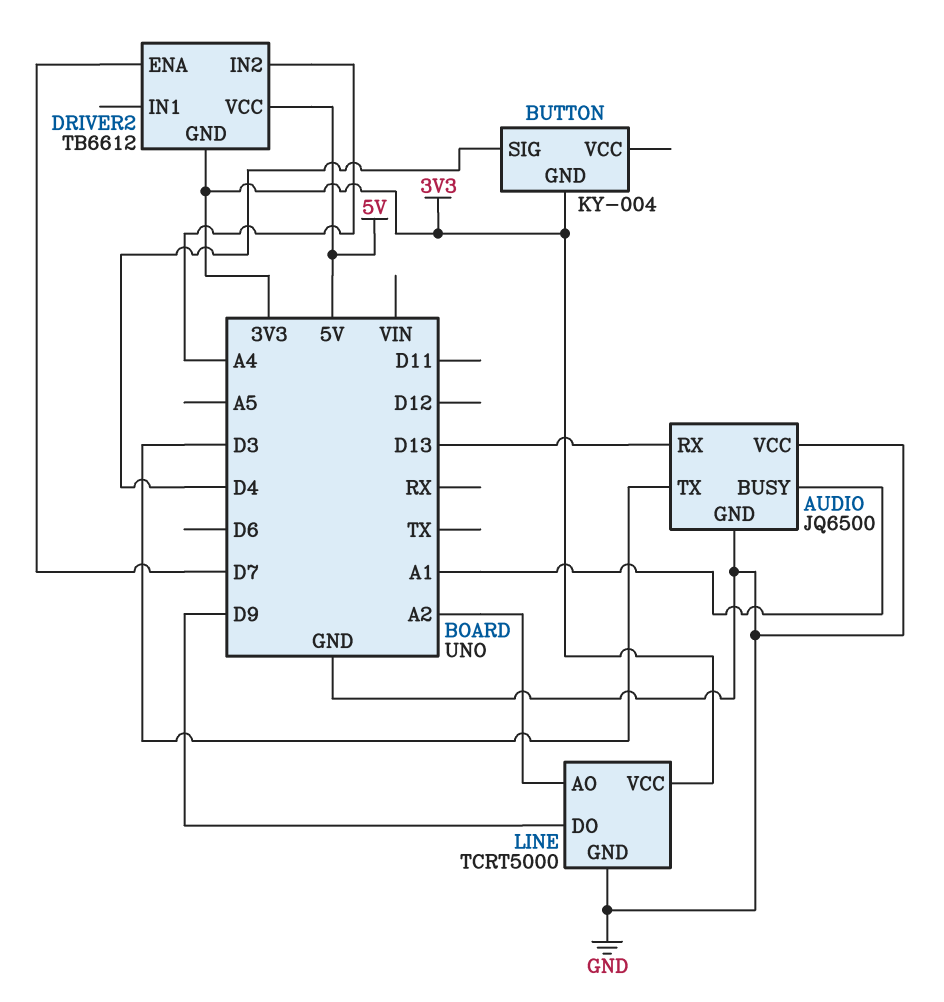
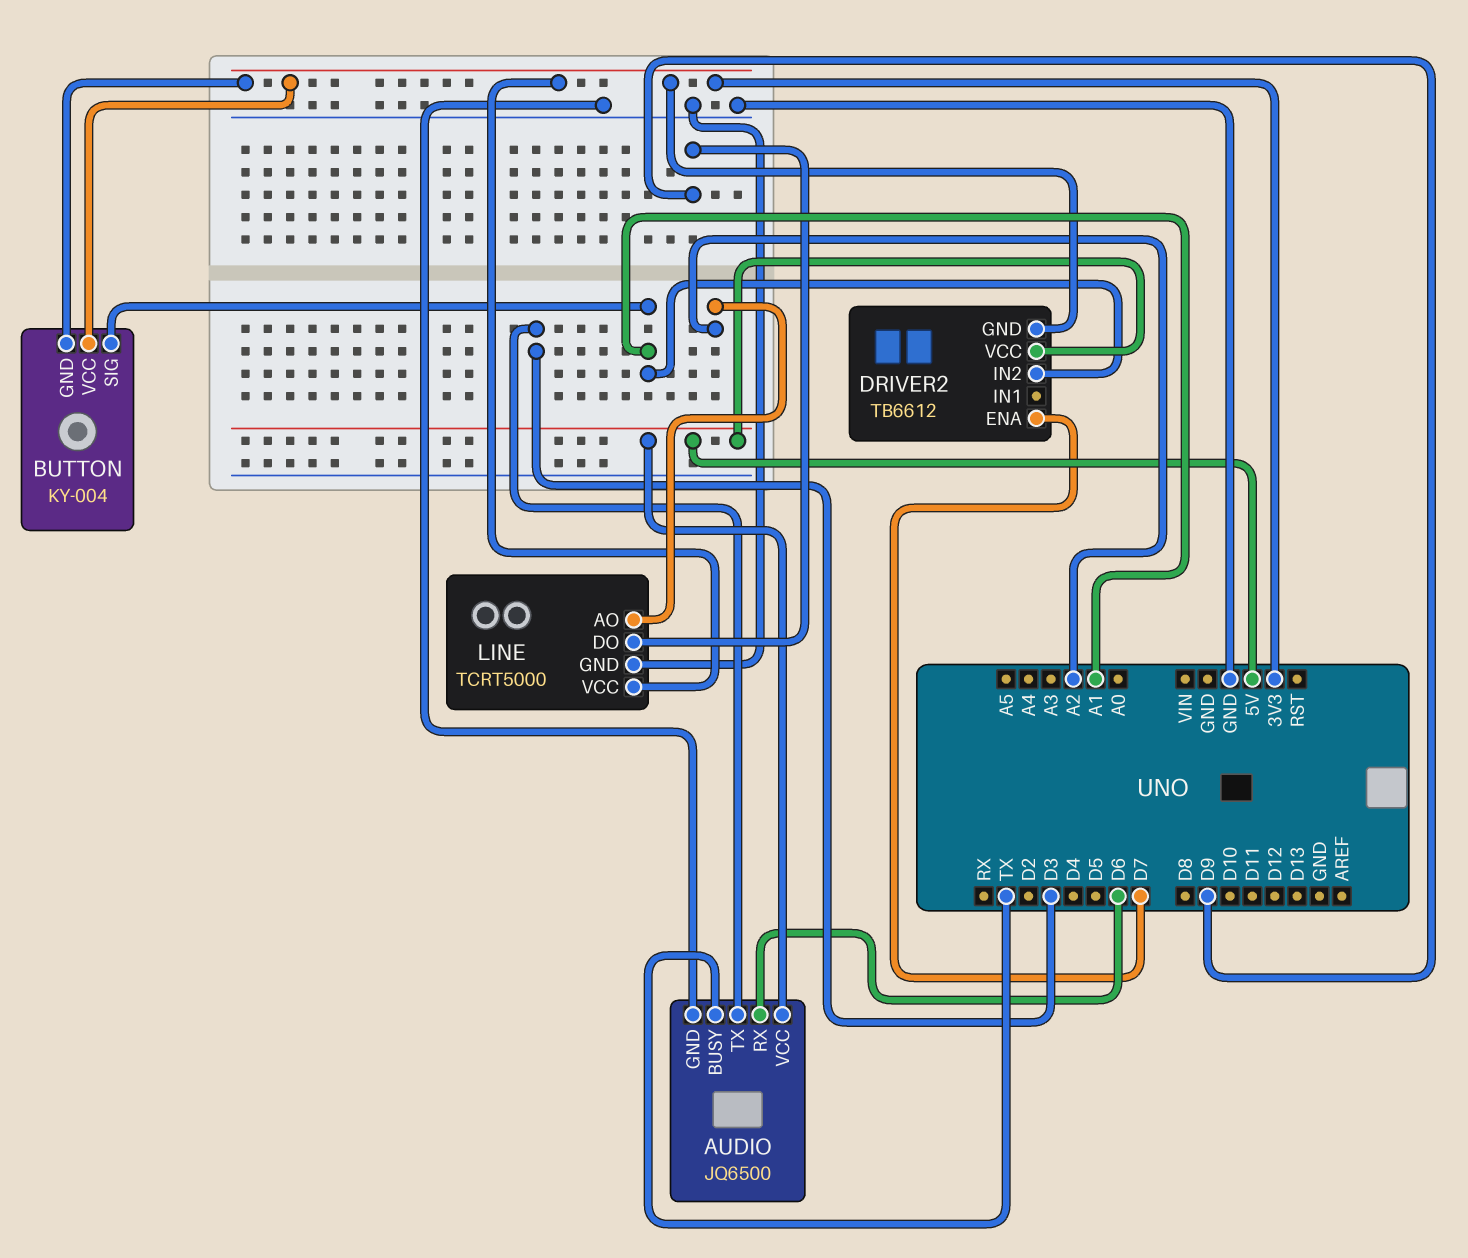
AUDIO pin BUSY: A1 -> TX
AUDIO pin RX: D13 -> D6
AUDIO pin VCC: GND -> 5V
BUTTON pin SIG: D4 -> A1
BUTTON pin VCC: none -> 3V3
DRIVER2 pin IN2: A4 -> A1

